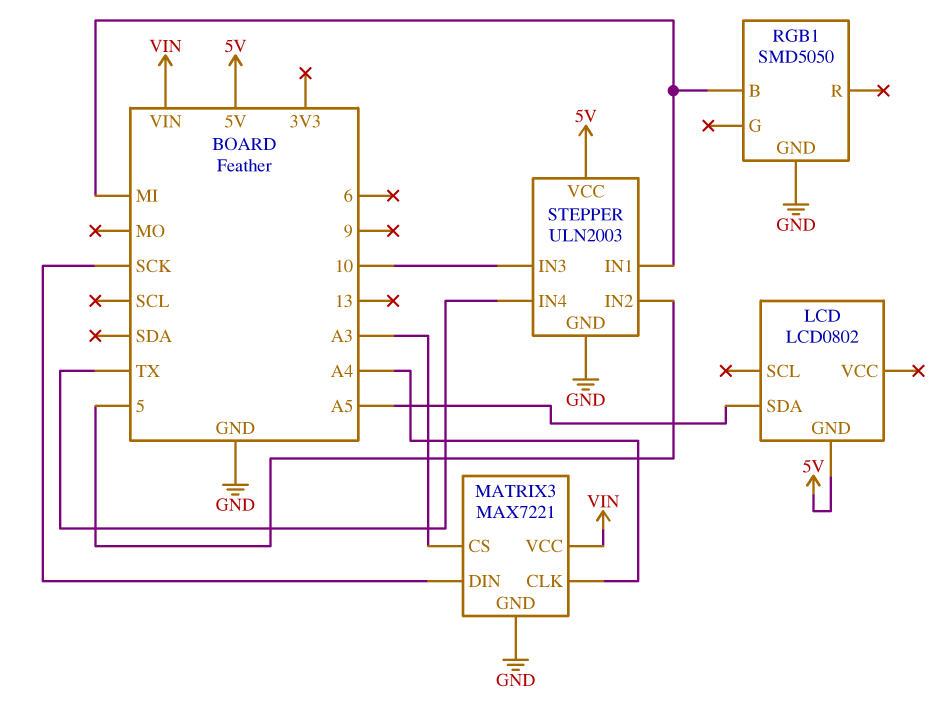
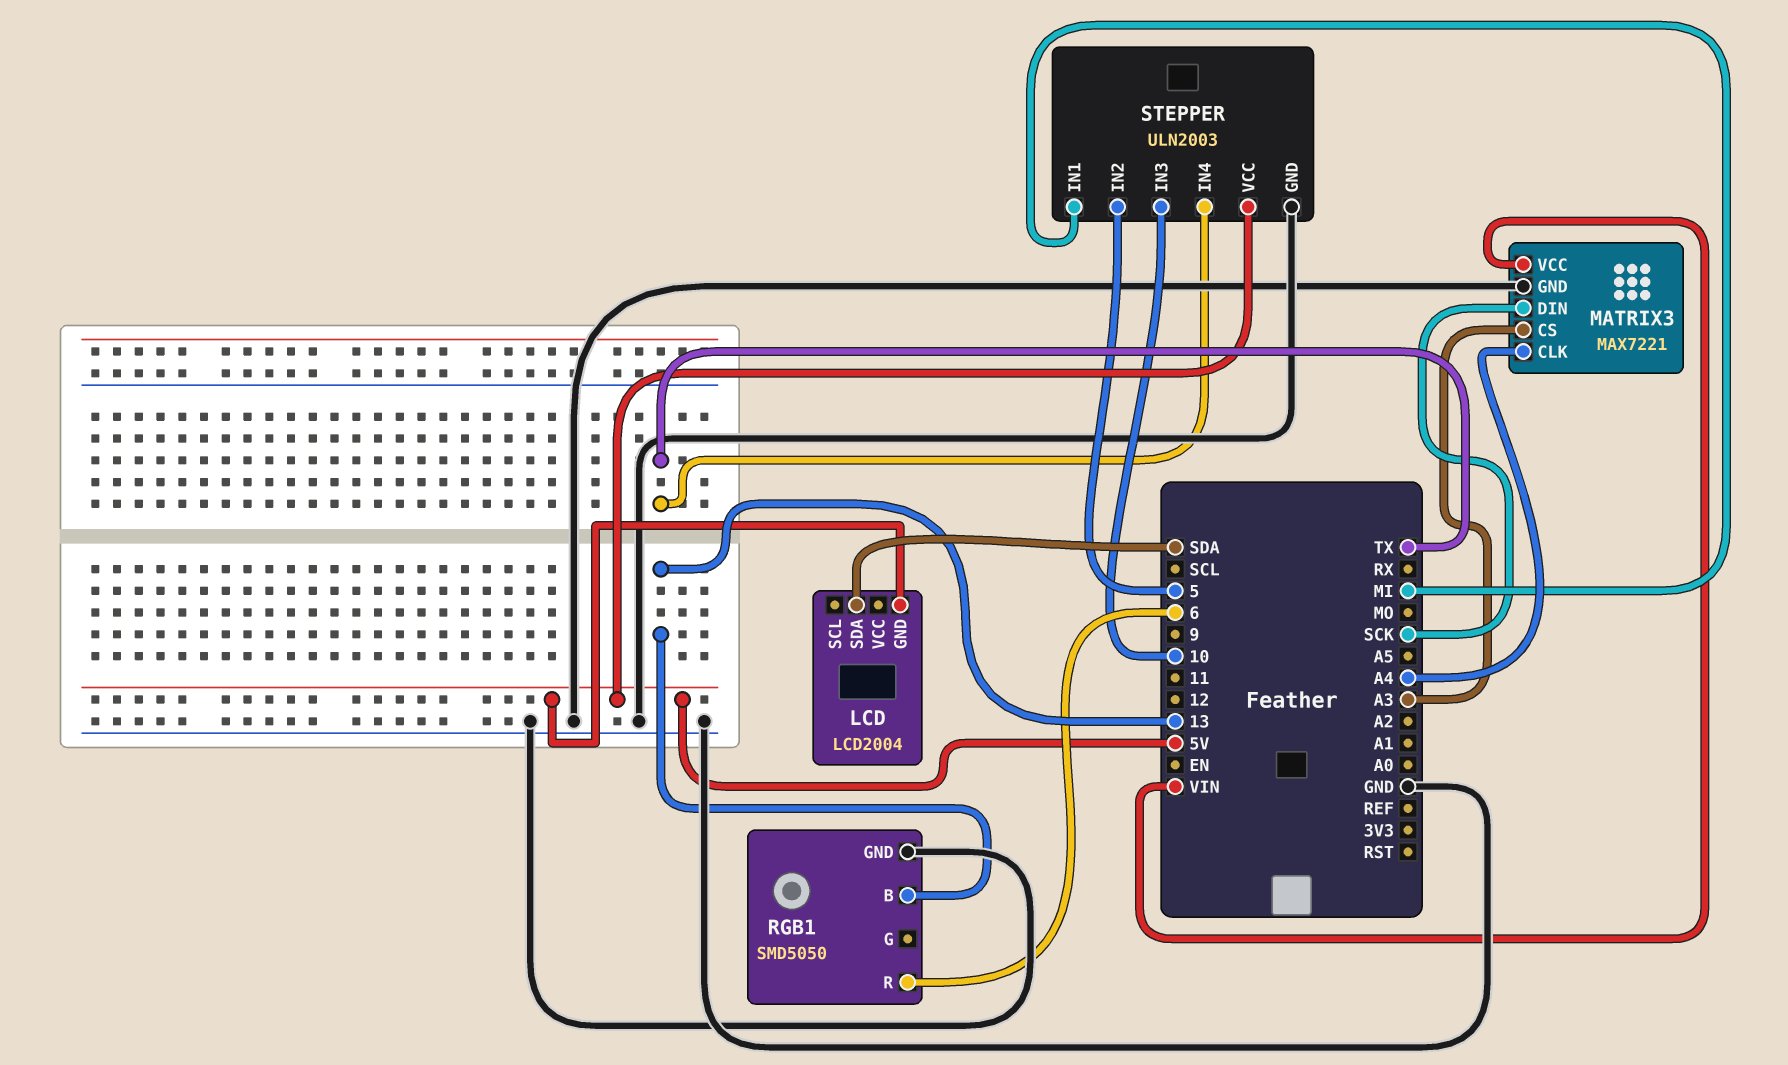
LCD: LCD0802 -> LCD2004
LCD pin SDA: A5 -> SDA
RGB1 pin B: MI -> 13
RGB1 pin R: none -> 6

